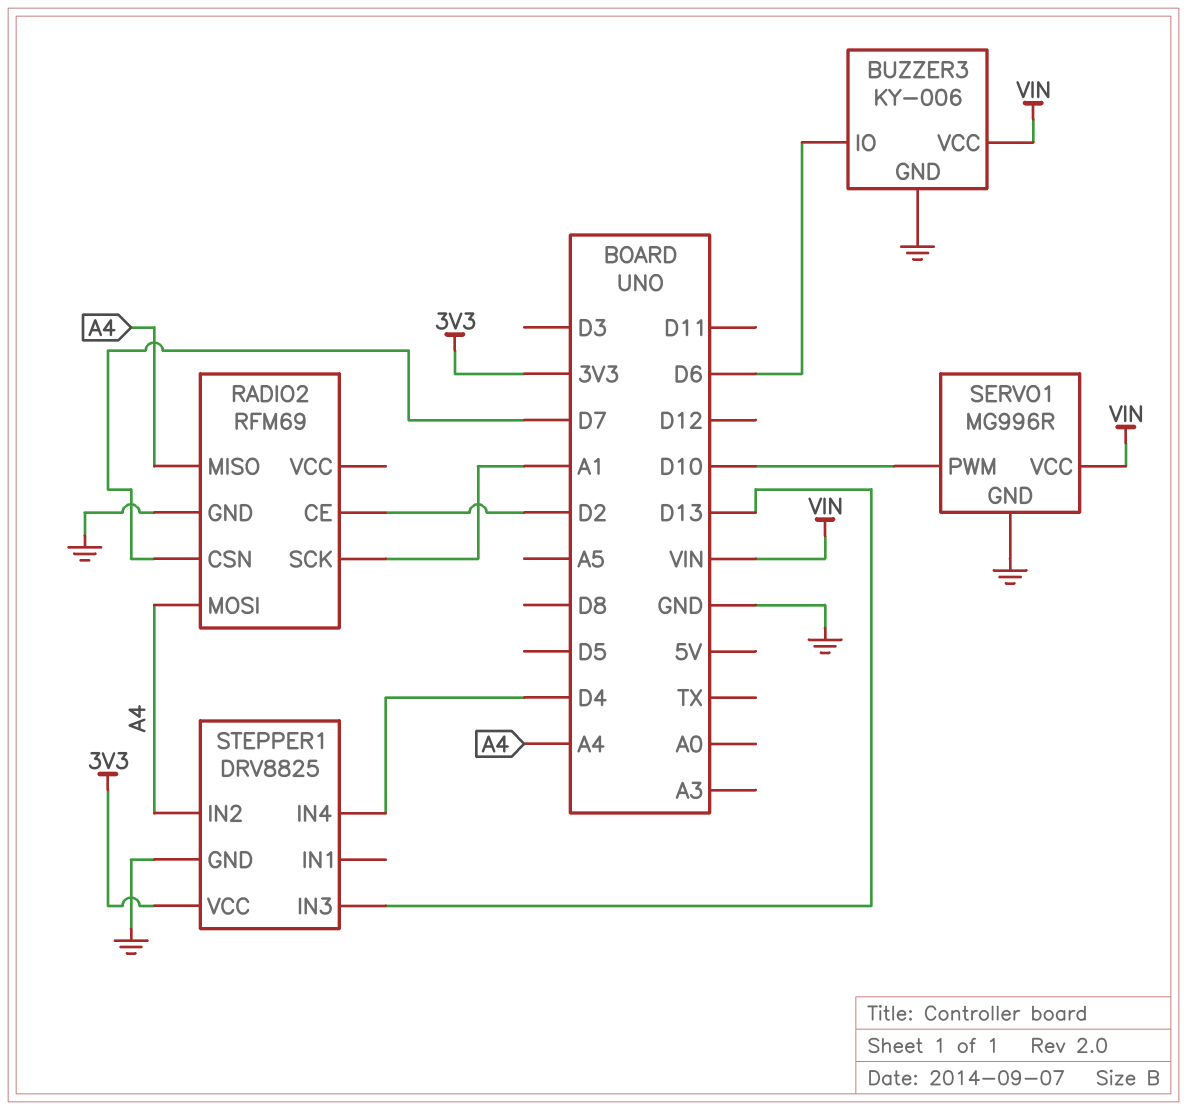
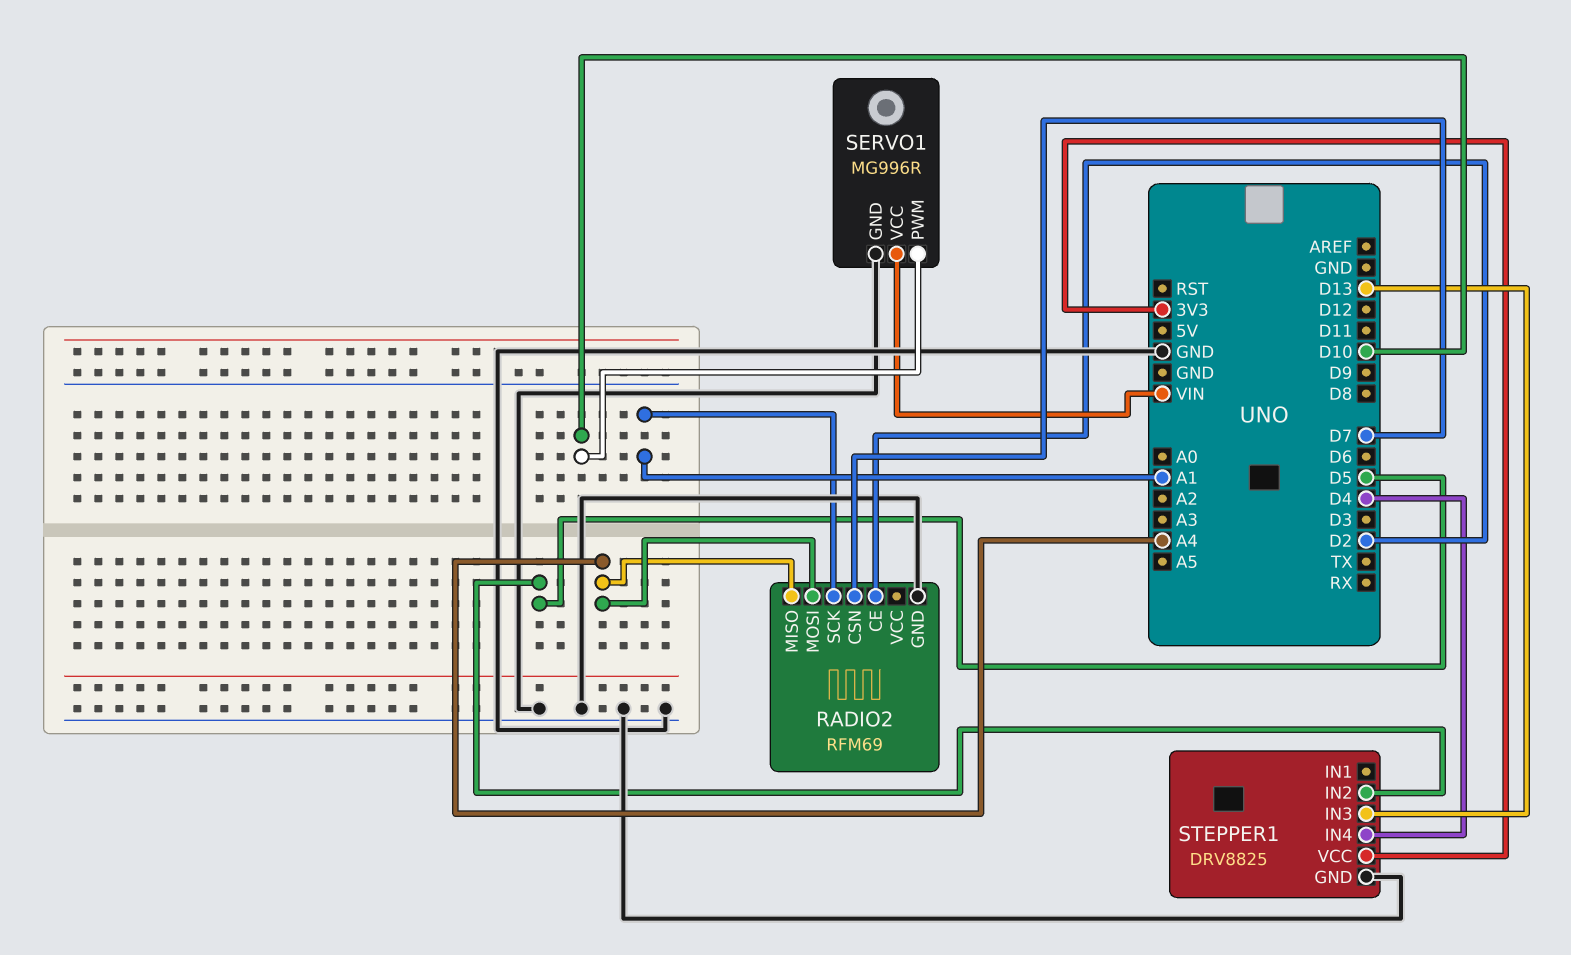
BUZZER3: KY-006 -> none
BUZZER3 pin GND: GND -> none
BUZZER3 pin IO: D6 -> none
BUZZER3 pin VCC: VIN -> none
STEPPER1 pin IN2: A4 -> D5

